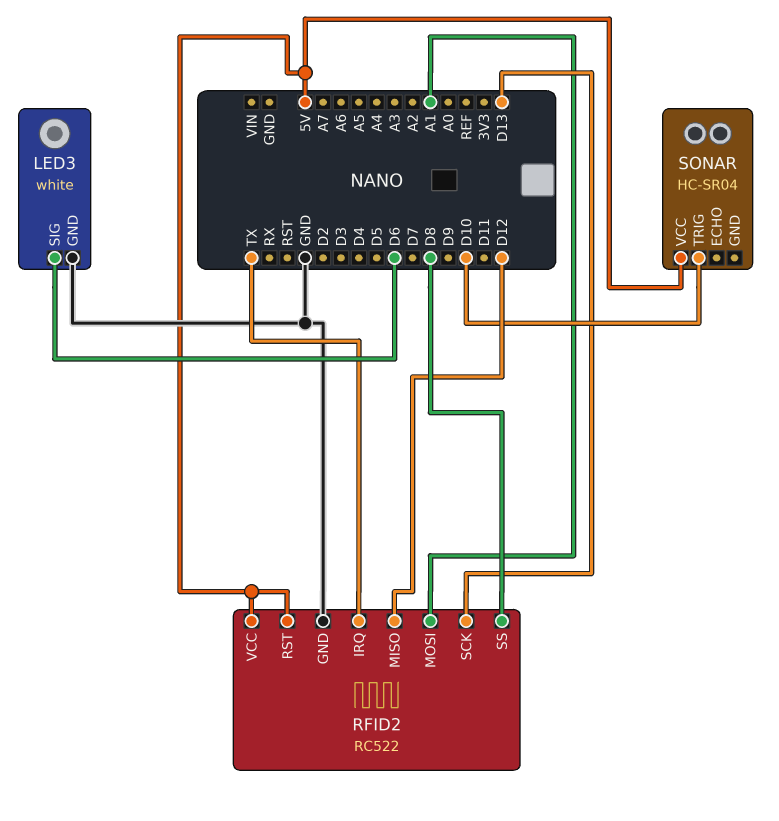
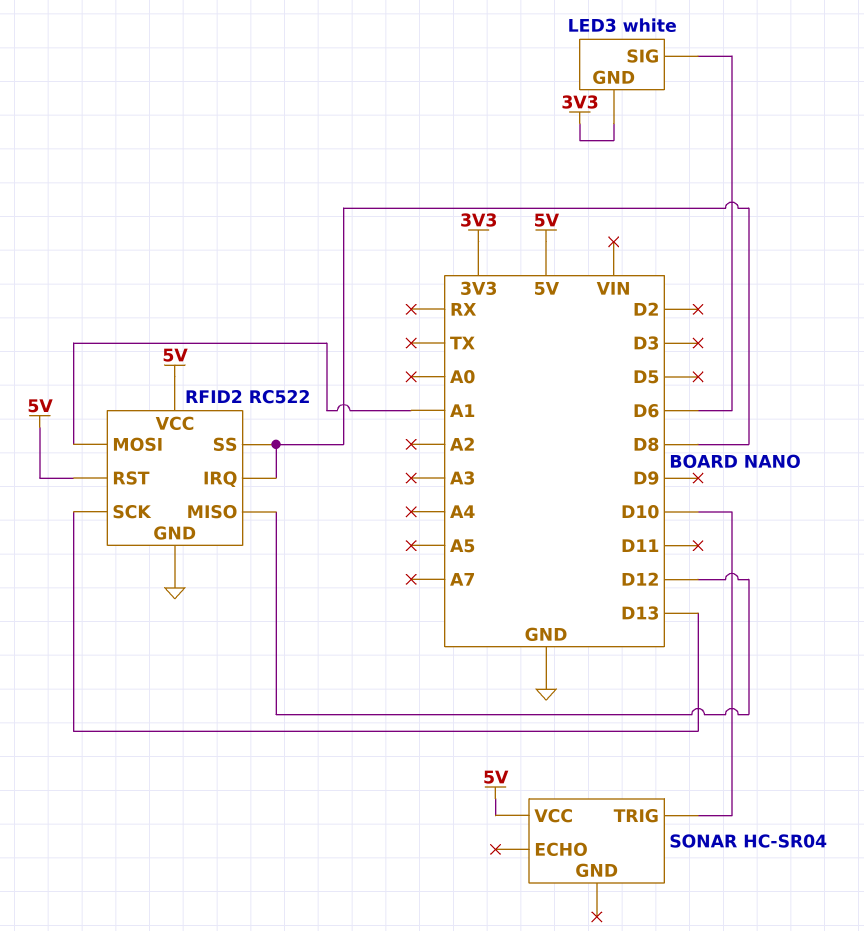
LED3 pin GND: GND -> 3V3
RFID2 pin IRQ: TX -> D8

